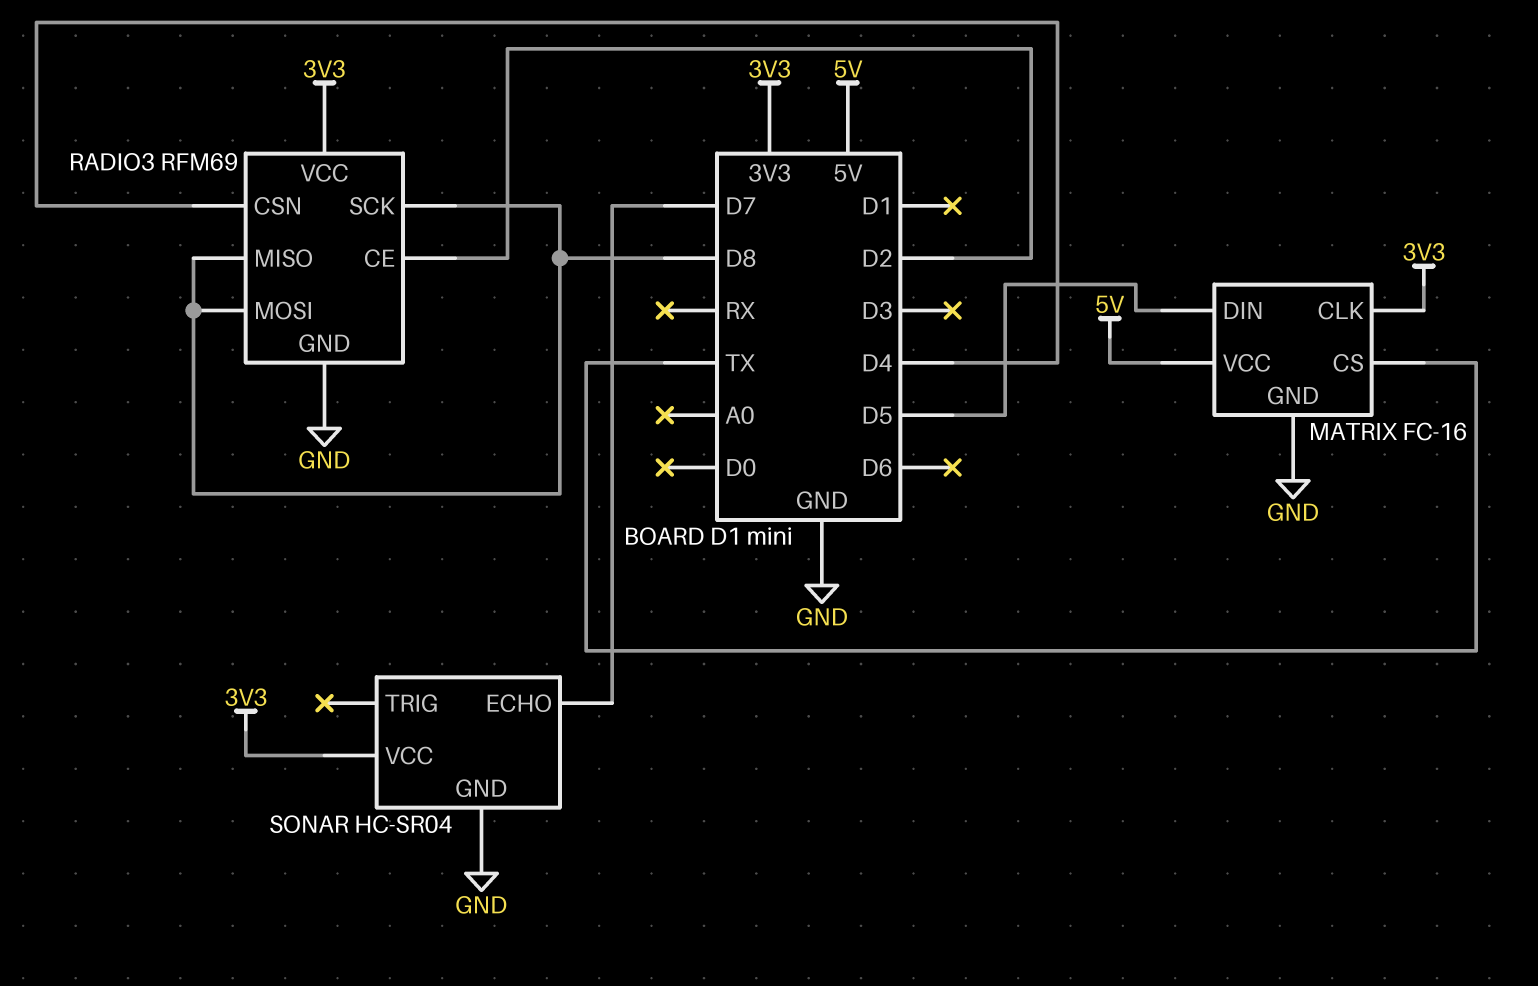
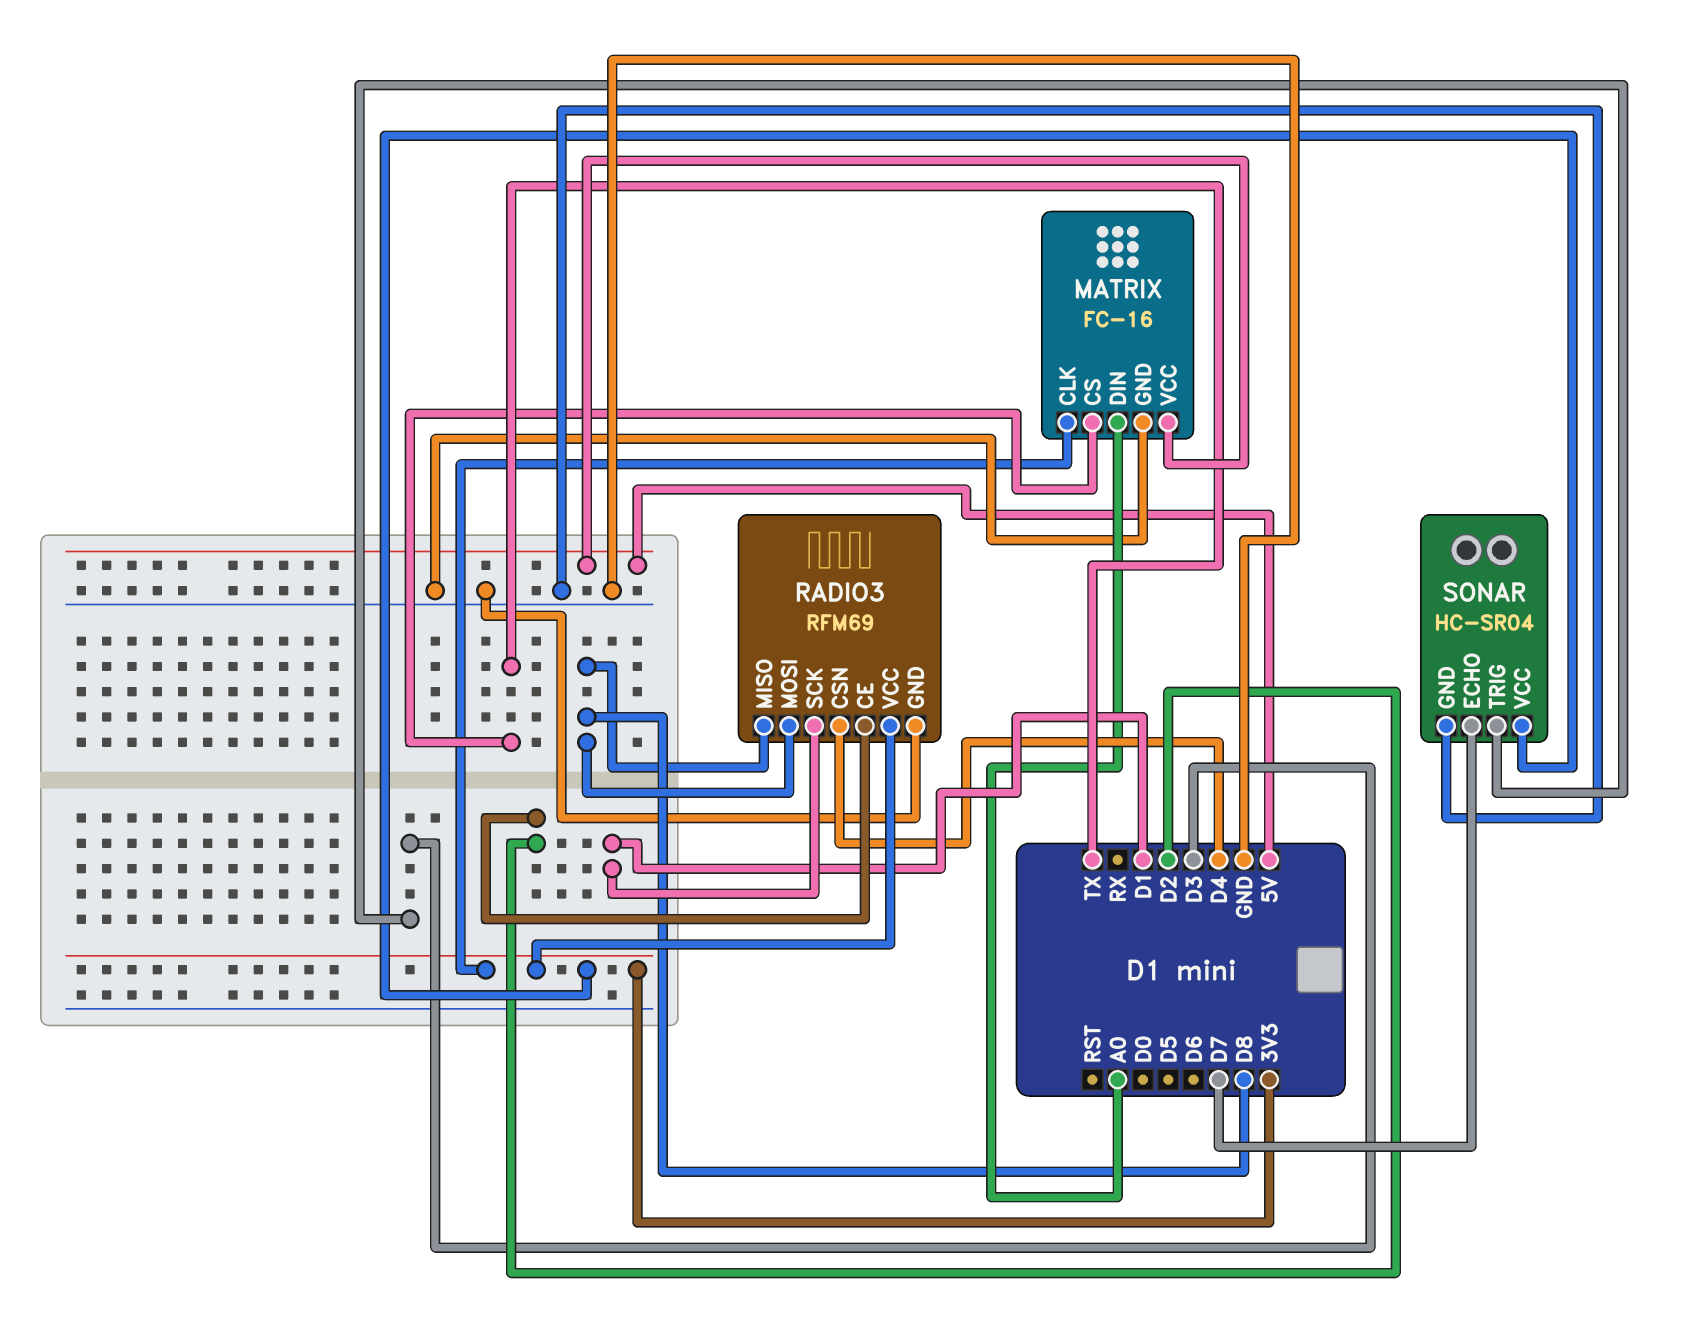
MATRIX pin DIN: D5 -> A0
RADIO3 pin SCK: D8 -> D1
SONAR pin TRIG: none -> D3

